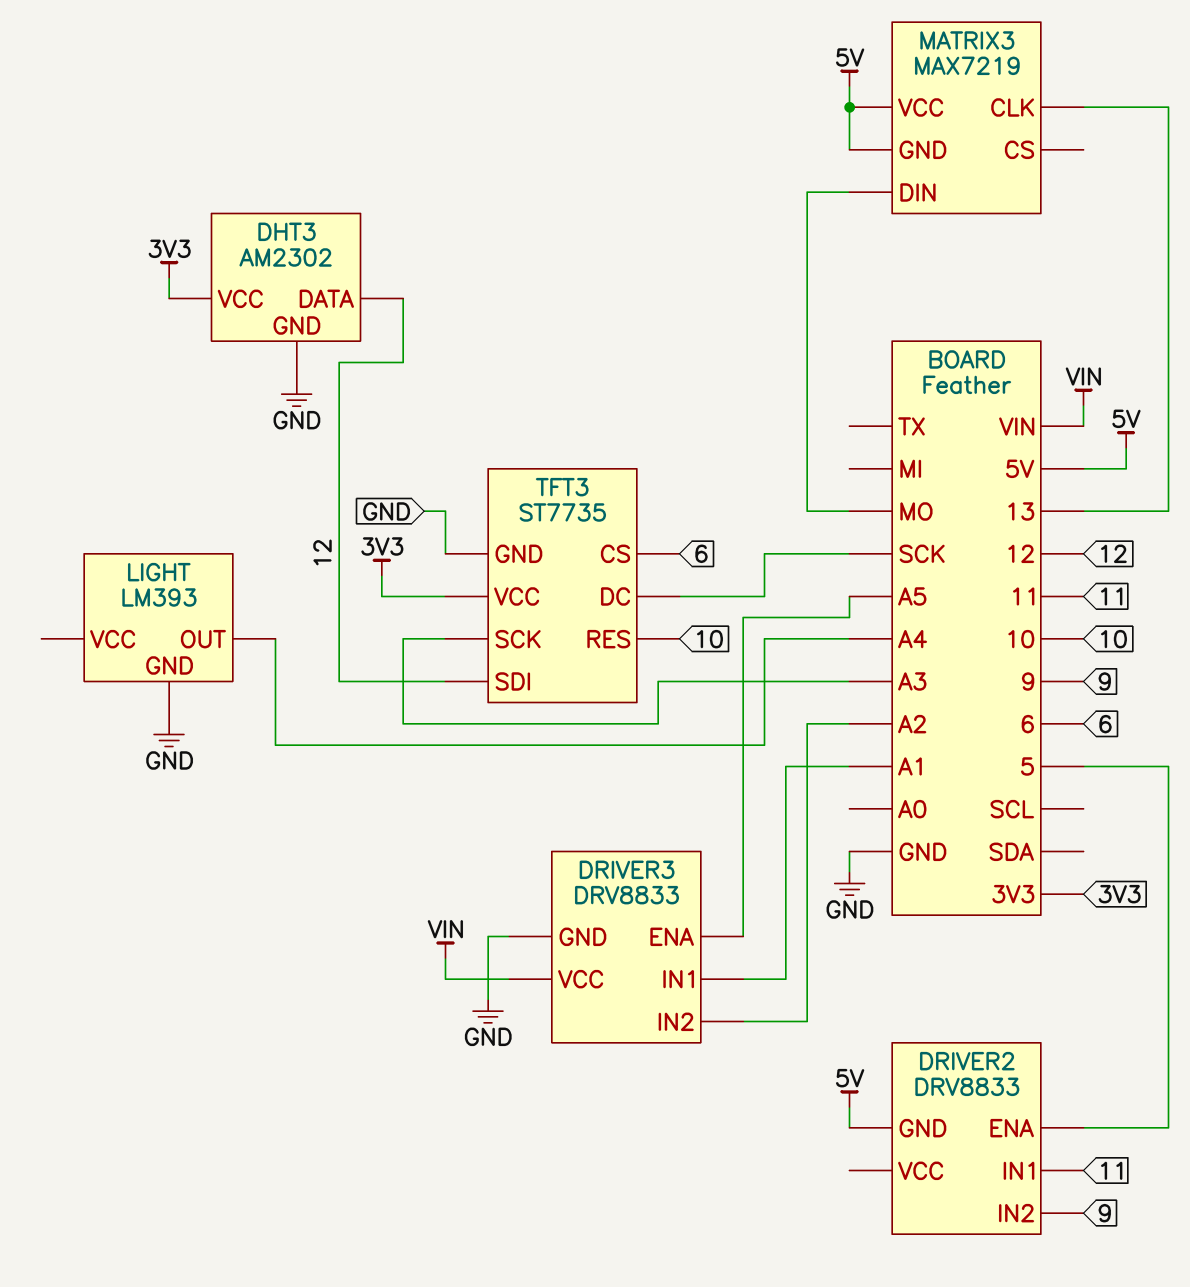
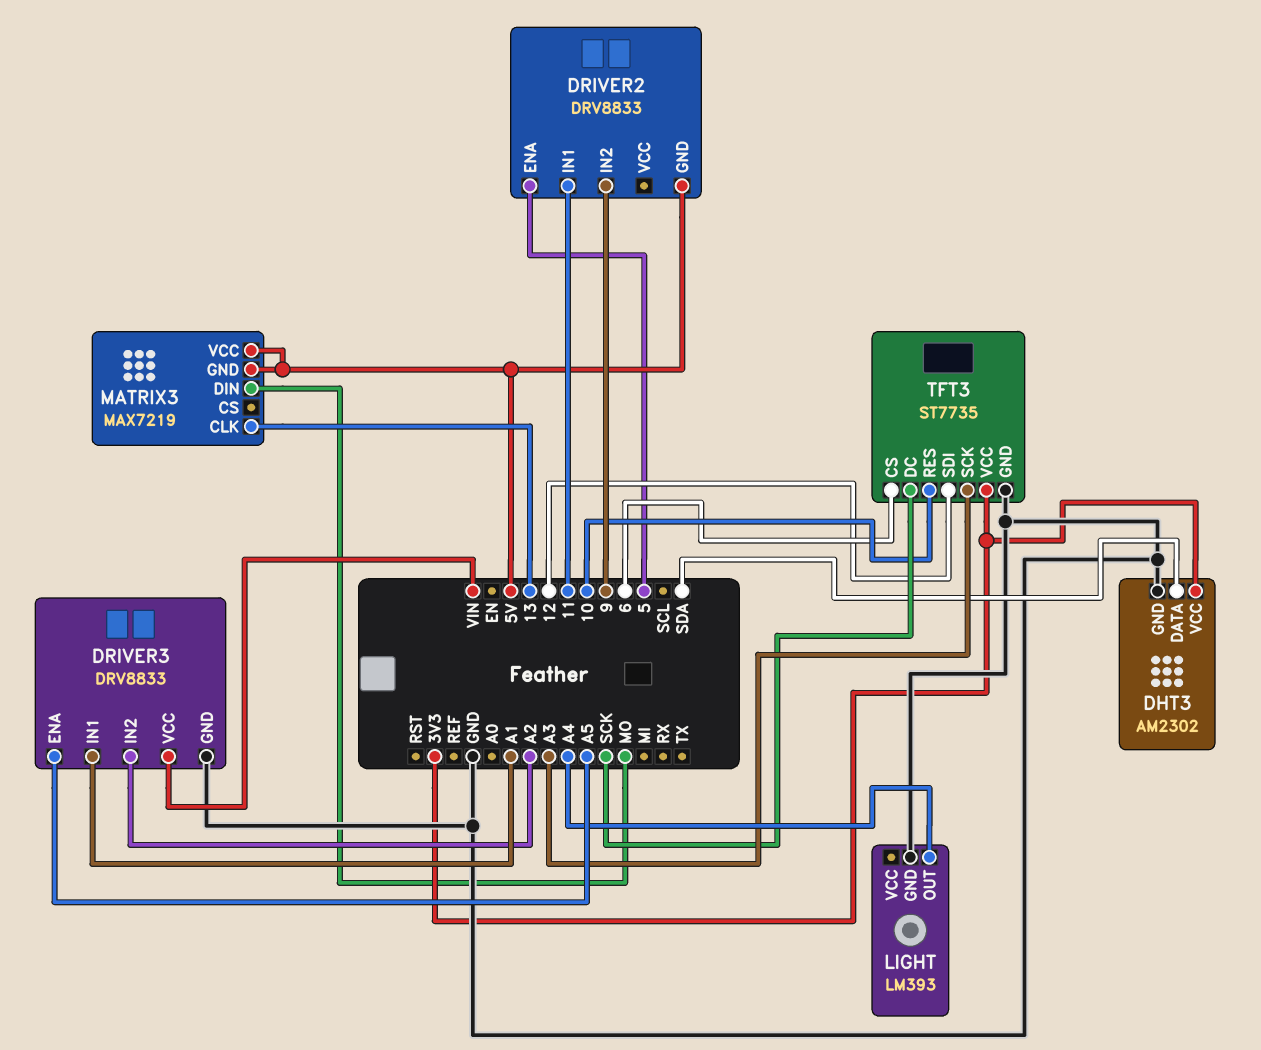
DHT3 pin DATA: 12 -> SDA

